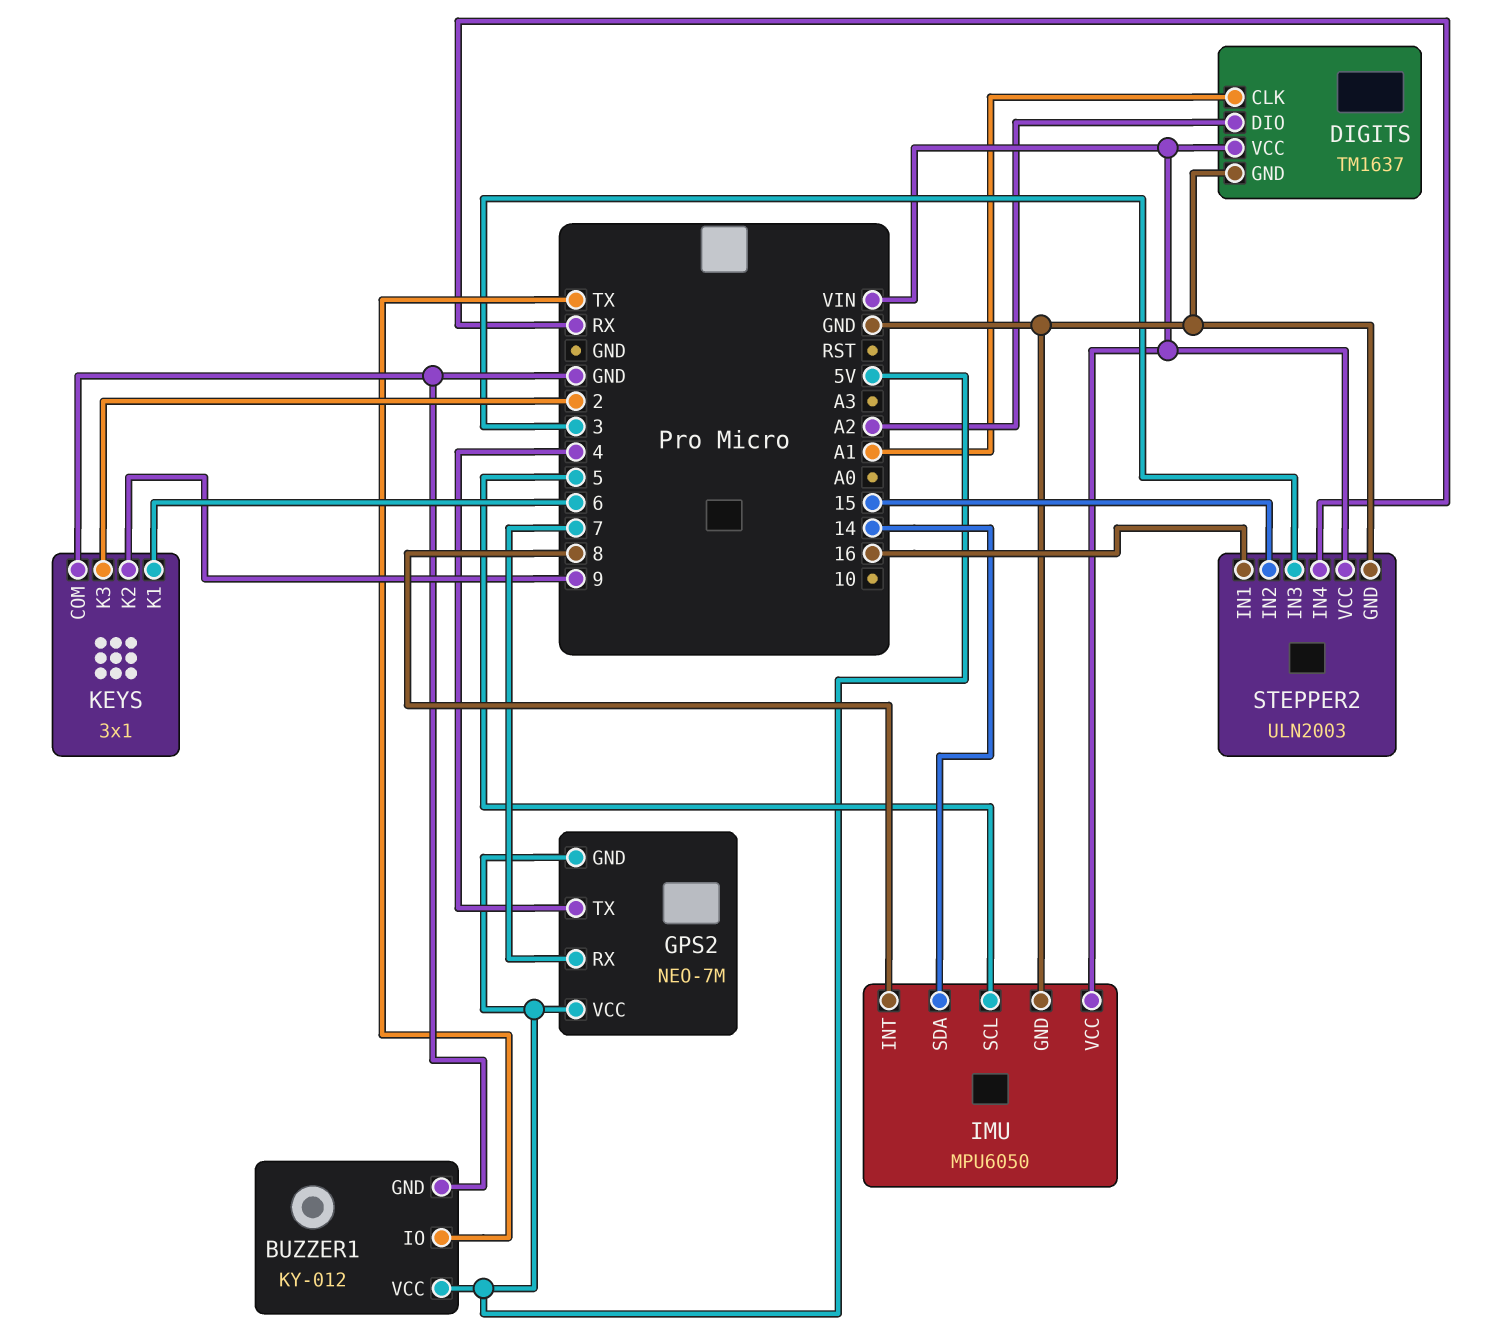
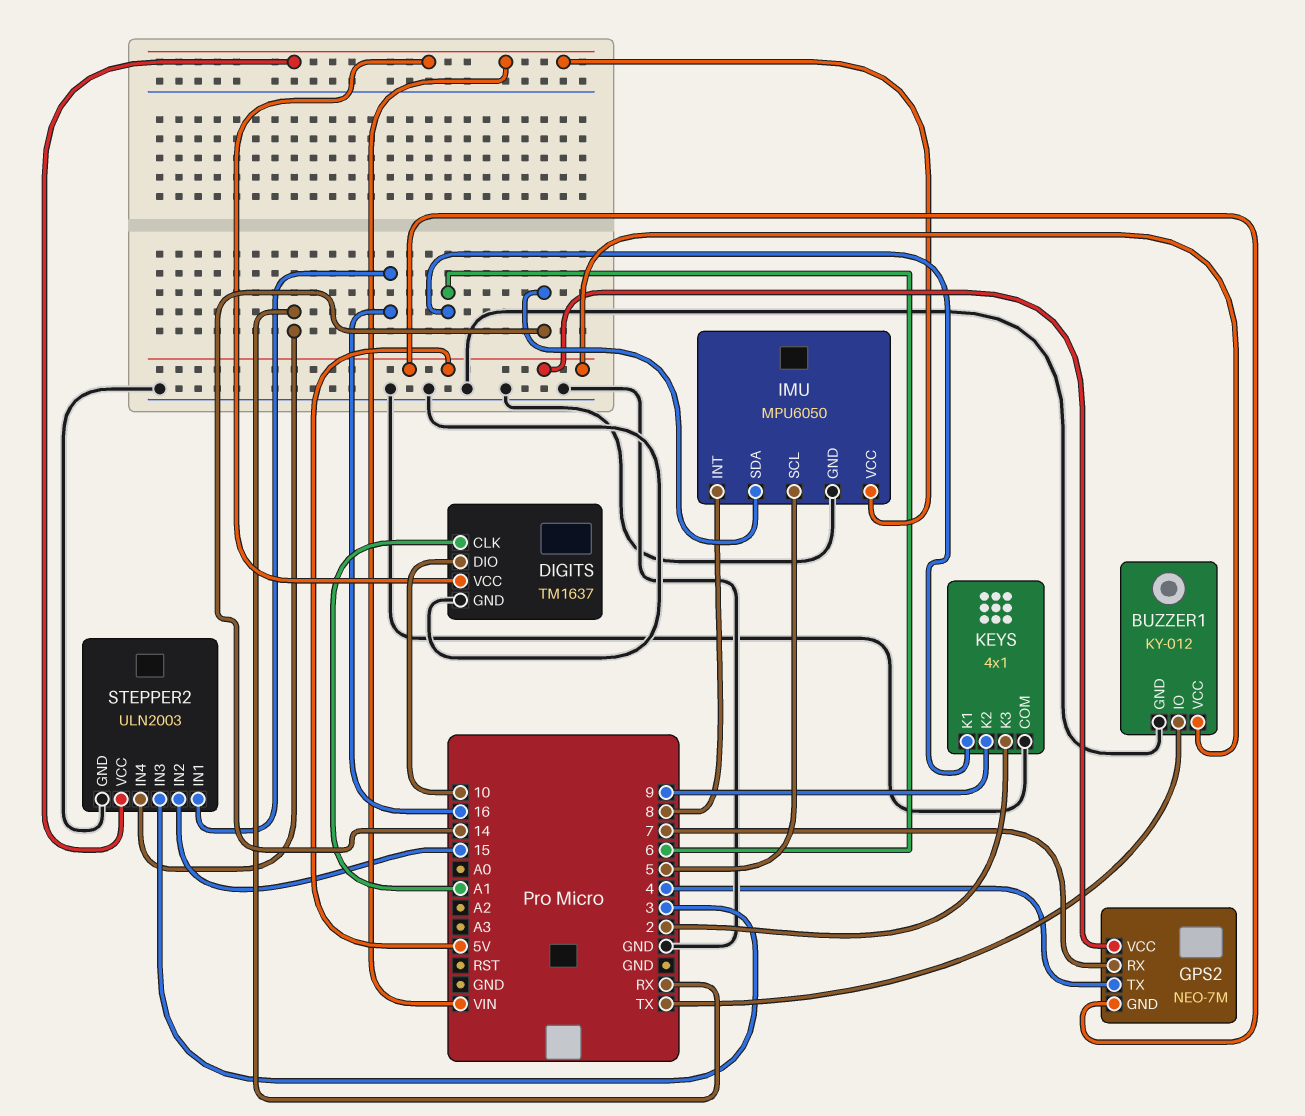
DIGITS pin DIO: A2 -> 10
KEYS: 3x1 -> 4x1

